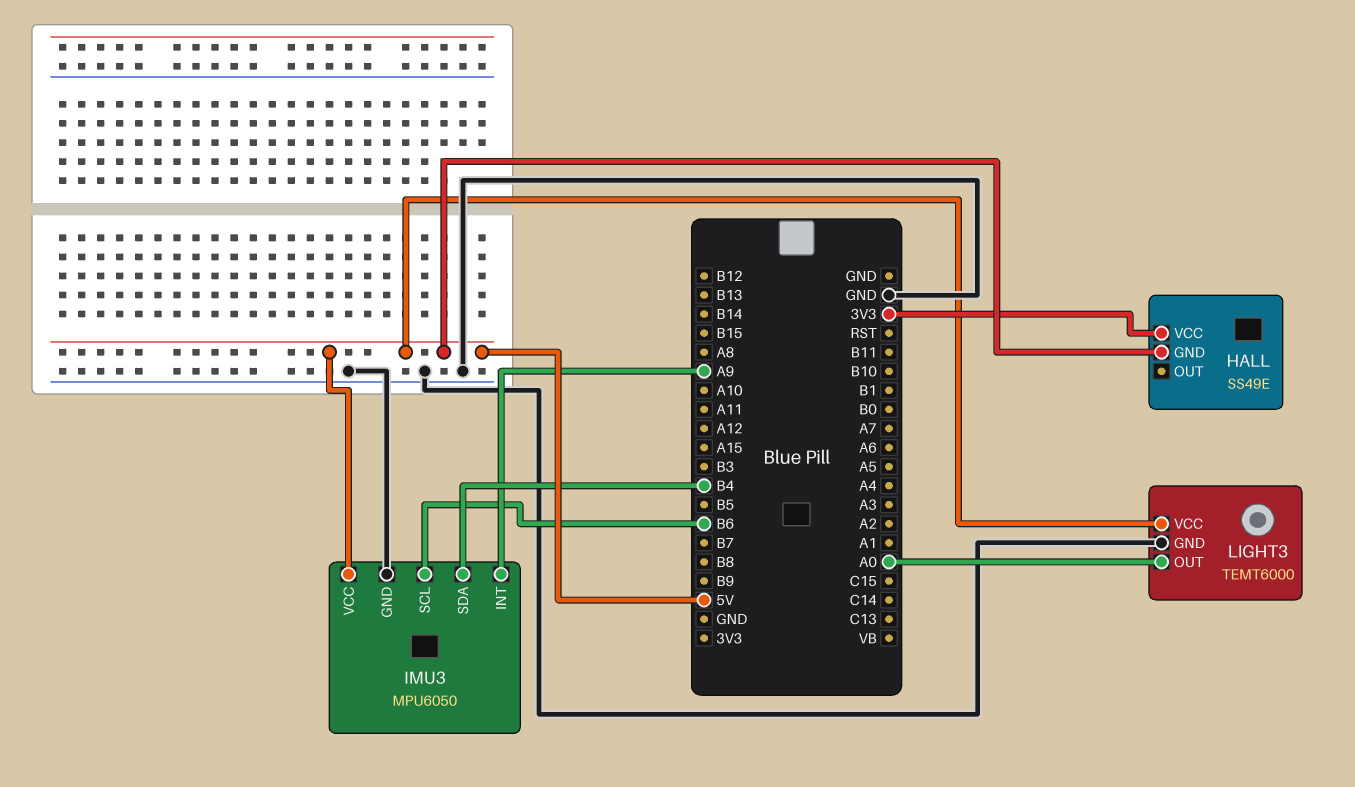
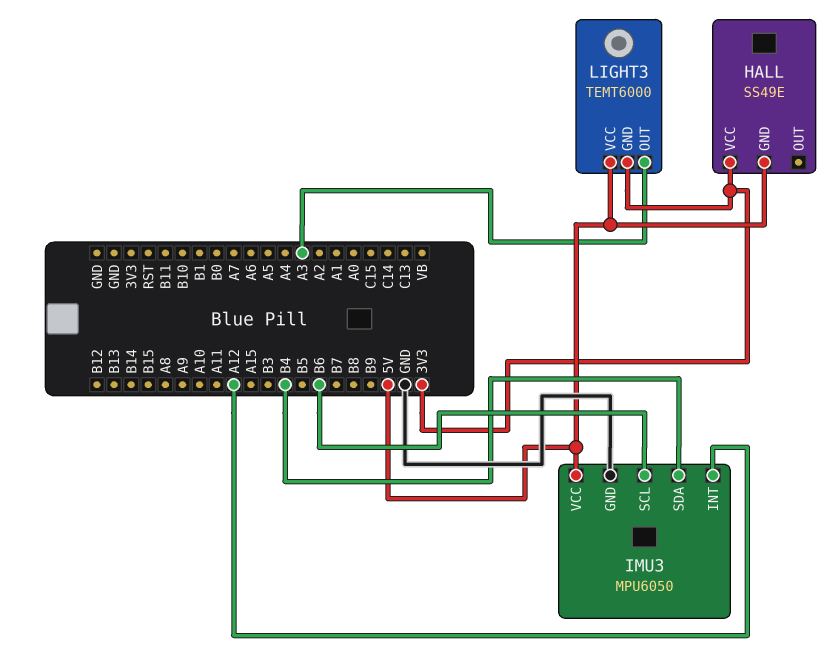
IMU3 pin INT: A9 -> A12
LIGHT3 pin GND: GND -> 3V3
LIGHT3 pin OUT: A0 -> A3

